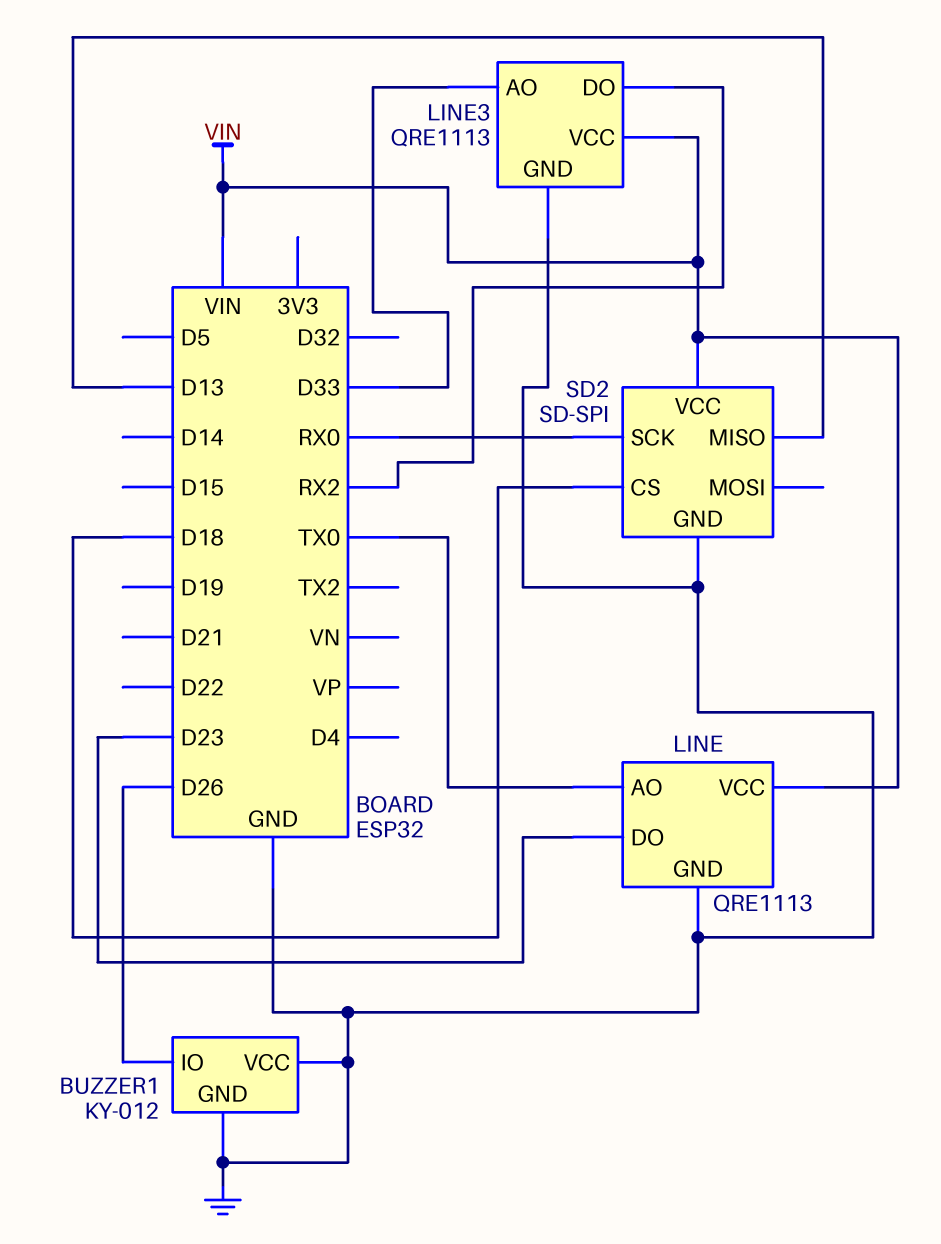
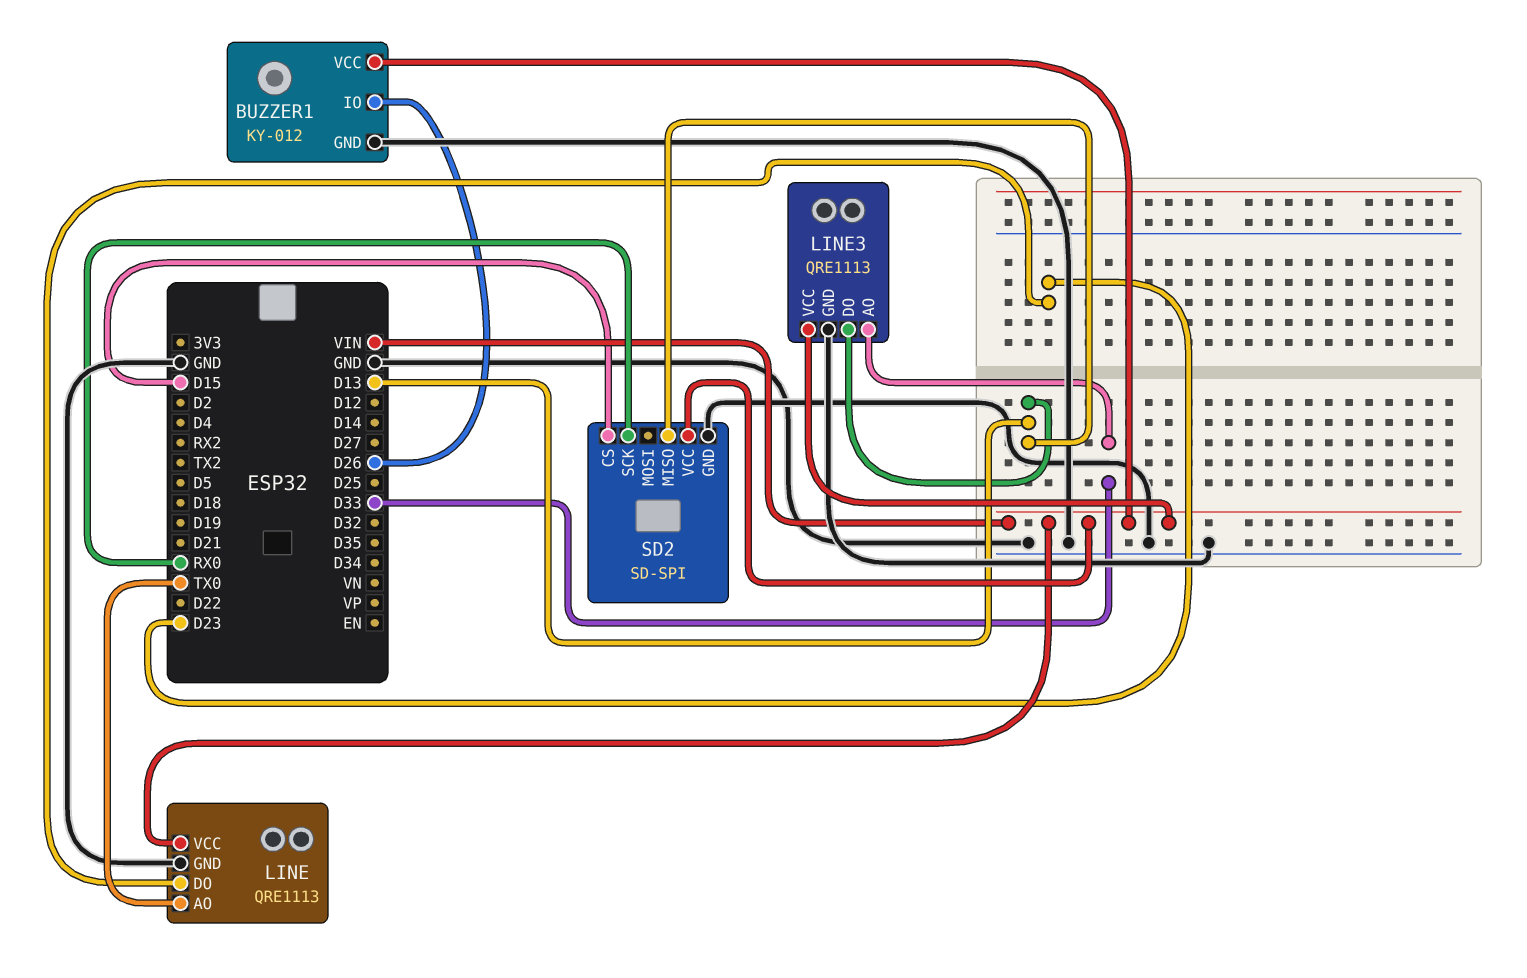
BUZZER1 pin VCC: GND -> VIN
LINE3 pin DO: RX2 -> D13
SD2 pin CS: D18 -> D15

